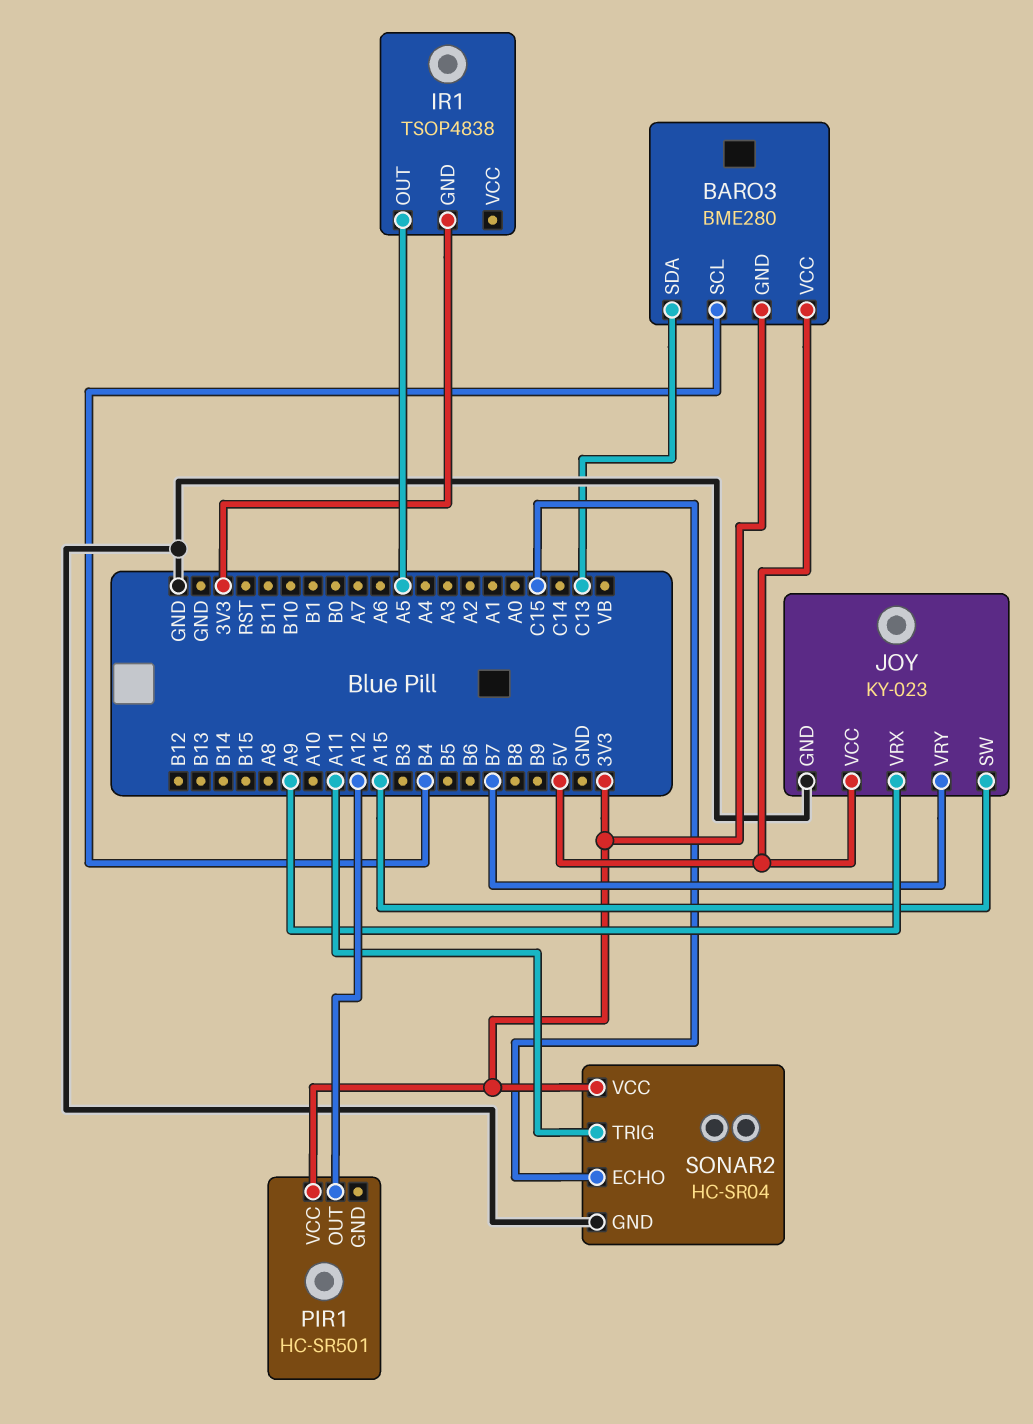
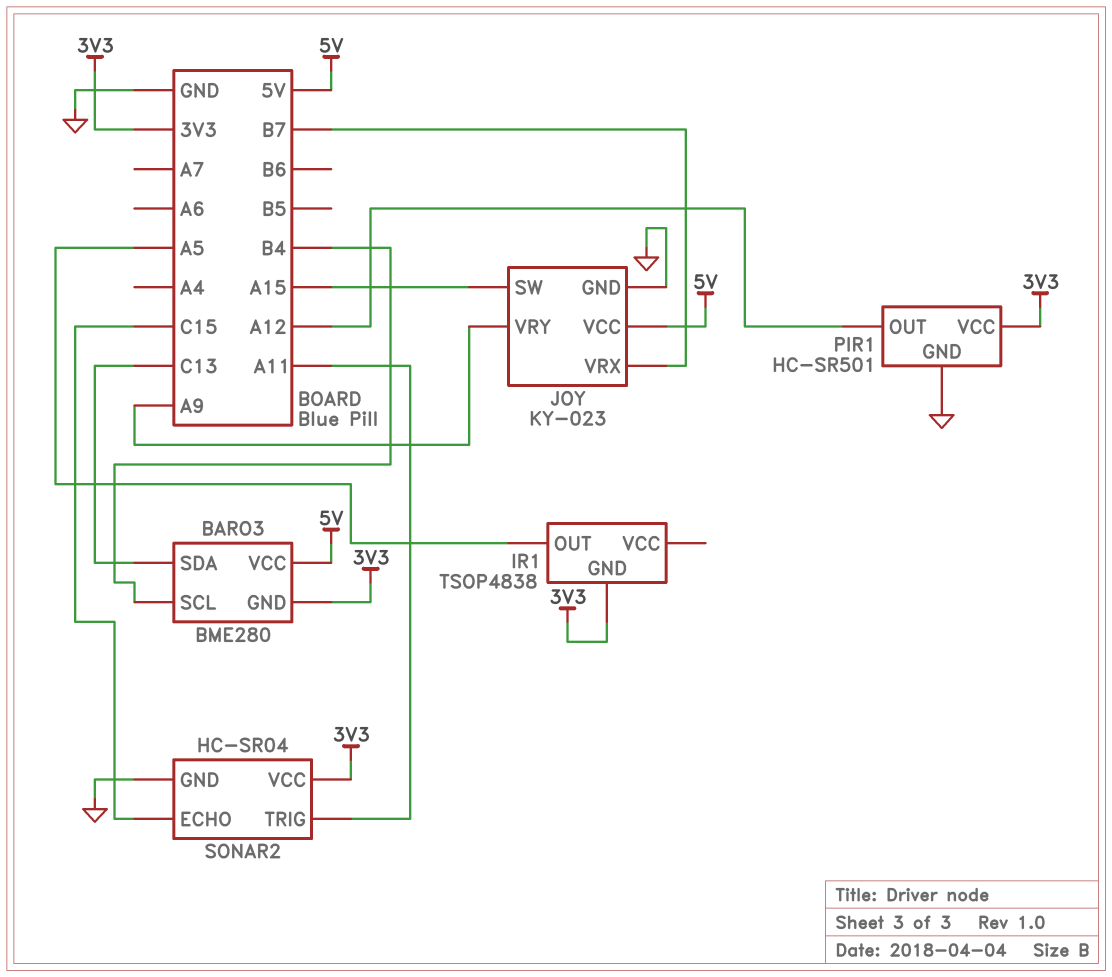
JOY pin VRX: A9 -> B7
JOY pin VRY: B7 -> A9
PIR1 pin GND: none -> GND

